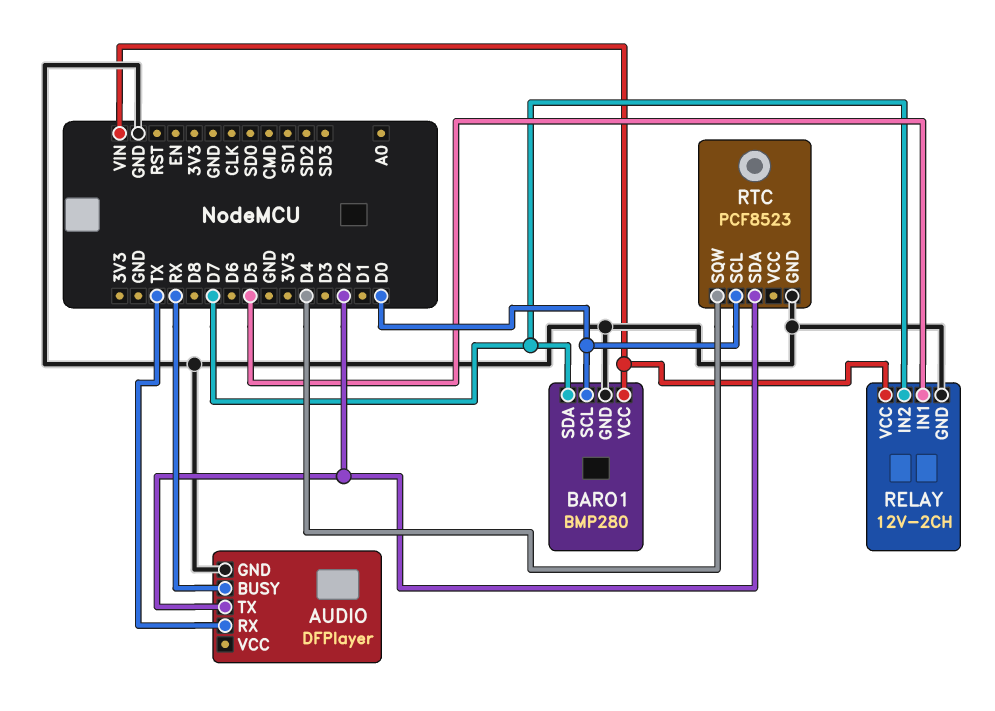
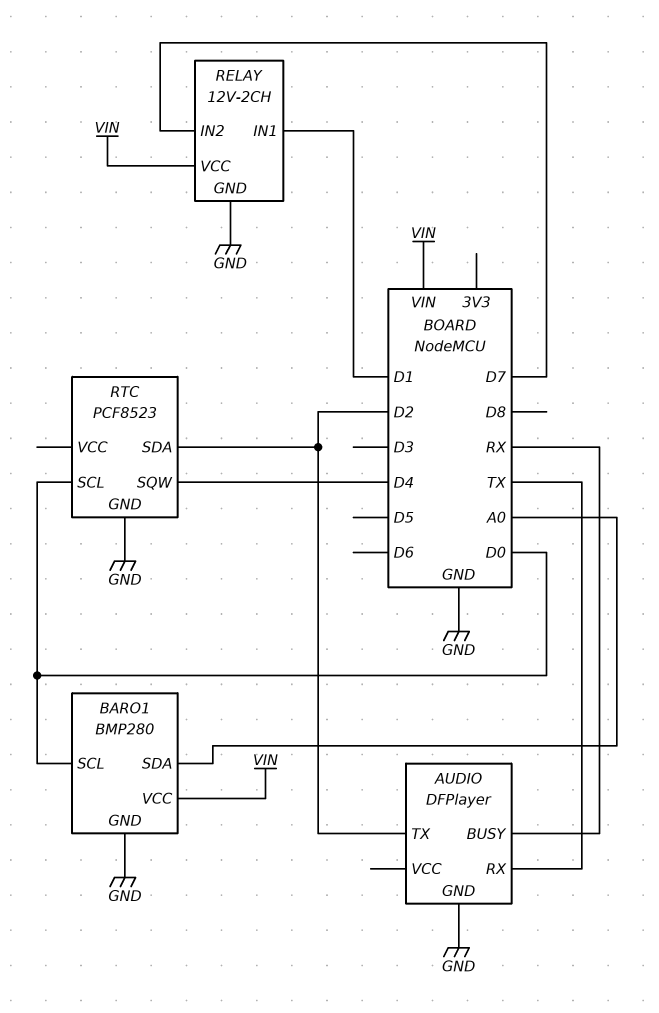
BARO1 pin SDA: D7 -> A0
RELAY pin IN1: D5 -> D1

